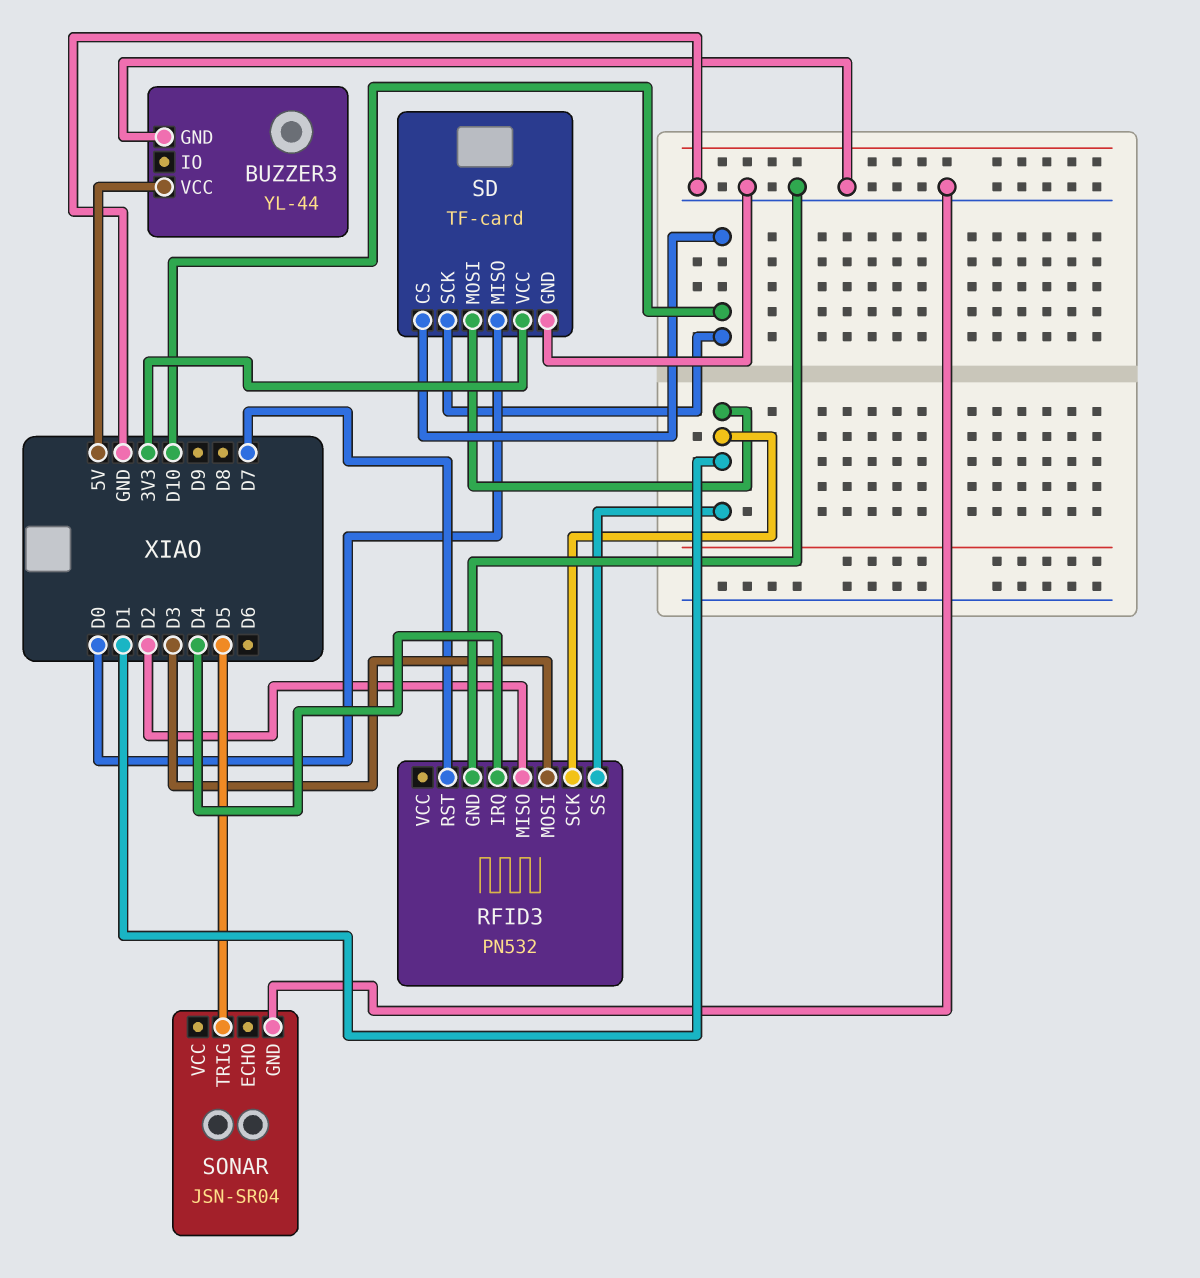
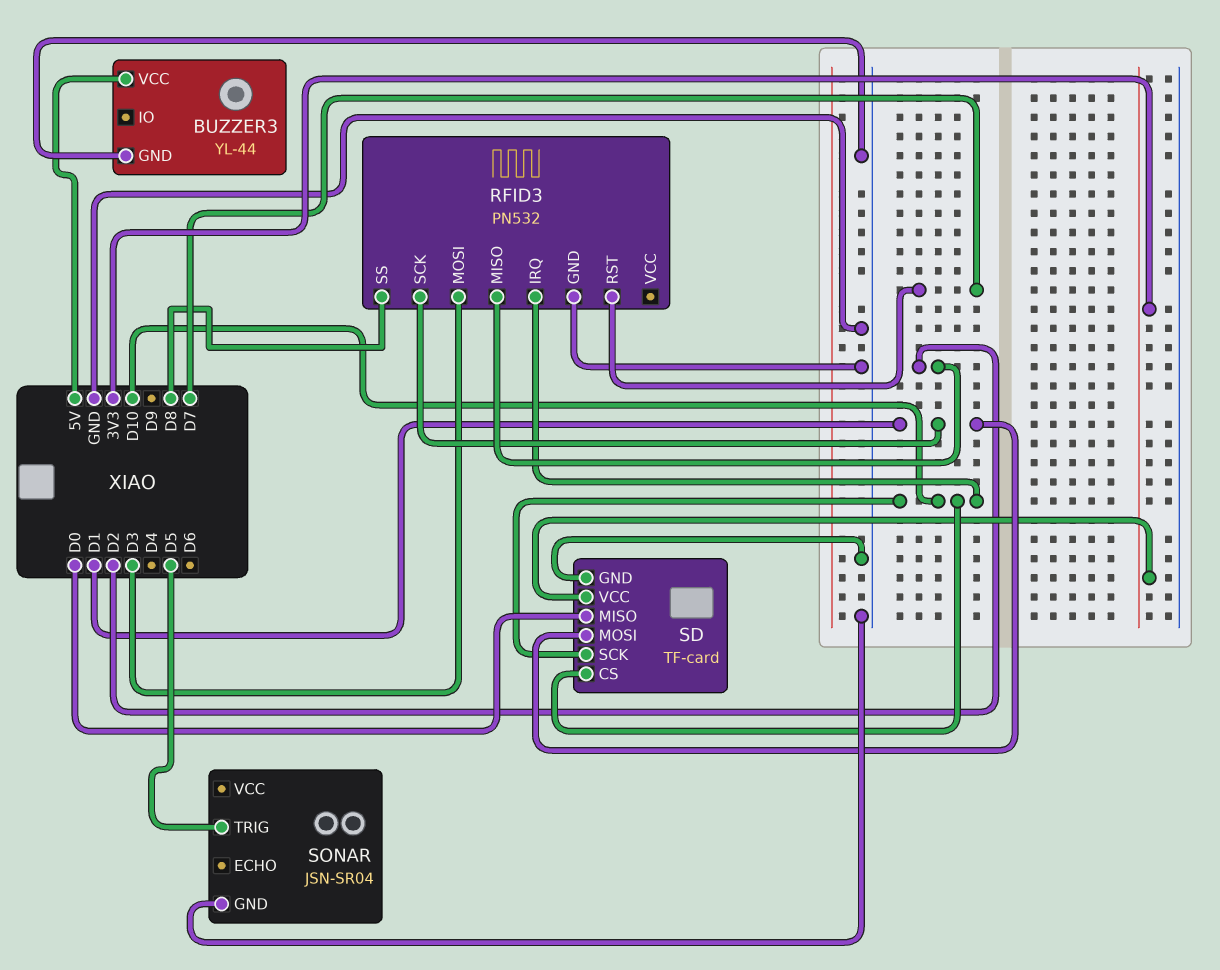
RFID3 pin IRQ: D4 -> D10
RFID3 pin SS: D1 -> D8

